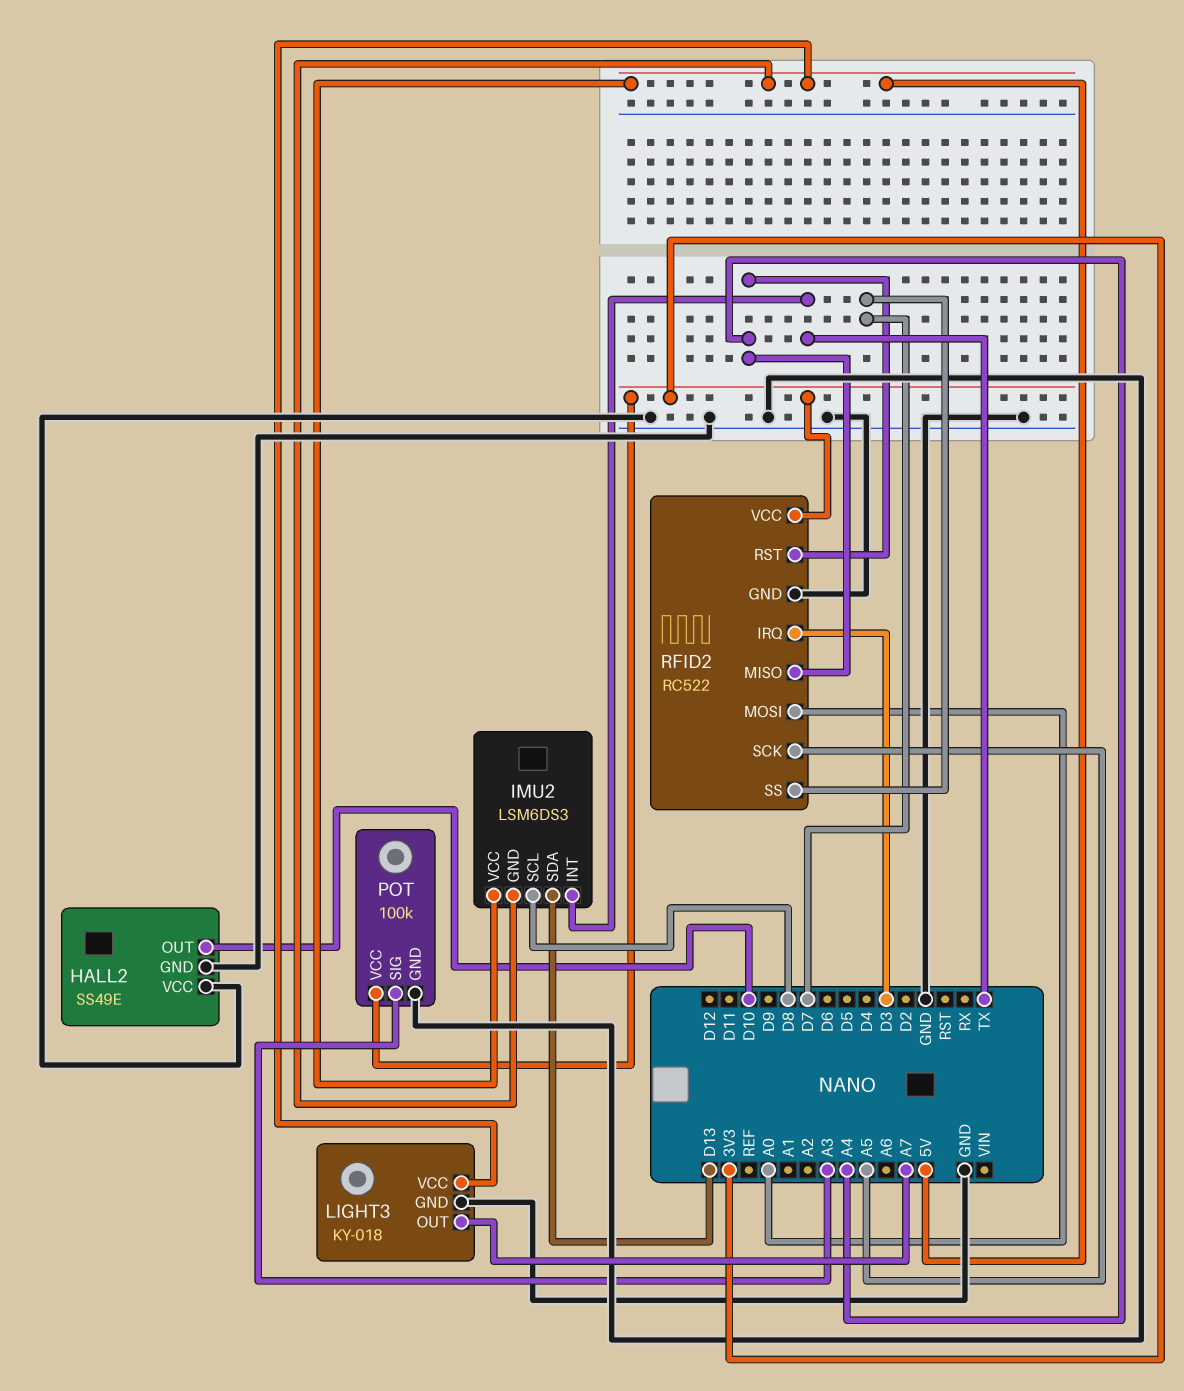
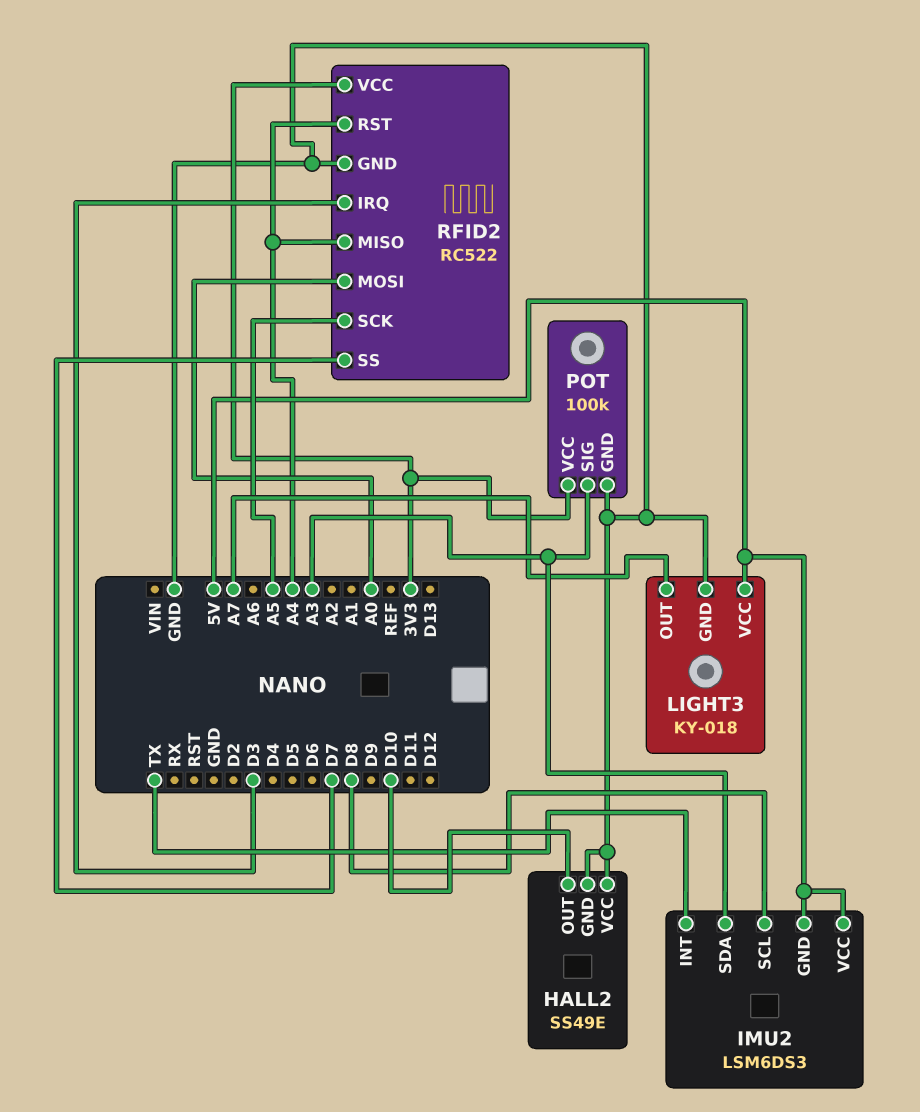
IMU2 pin SDA: D13 -> A3

